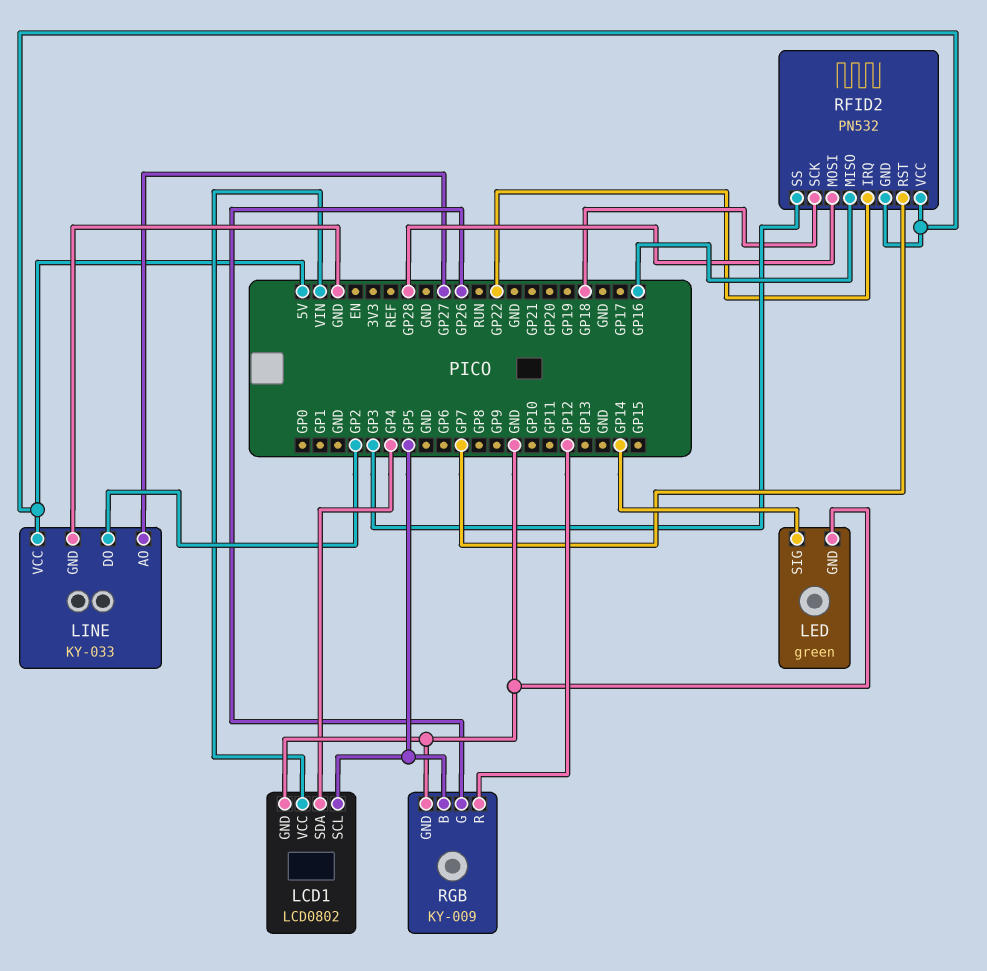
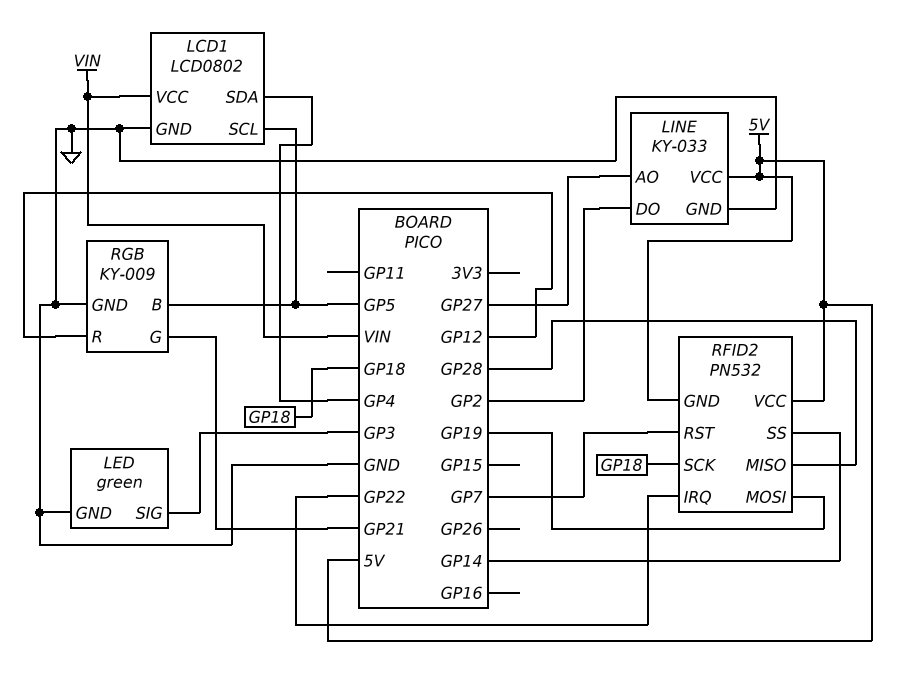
LED pin SIG: GP14 -> GP3
RFID2 pin MISO: GP16 -> GP28
RFID2 pin MOSI: GP28 -> GP19
RFID2 pin SS: GP3 -> GP14
RGB pin G: GP26 -> GP21

